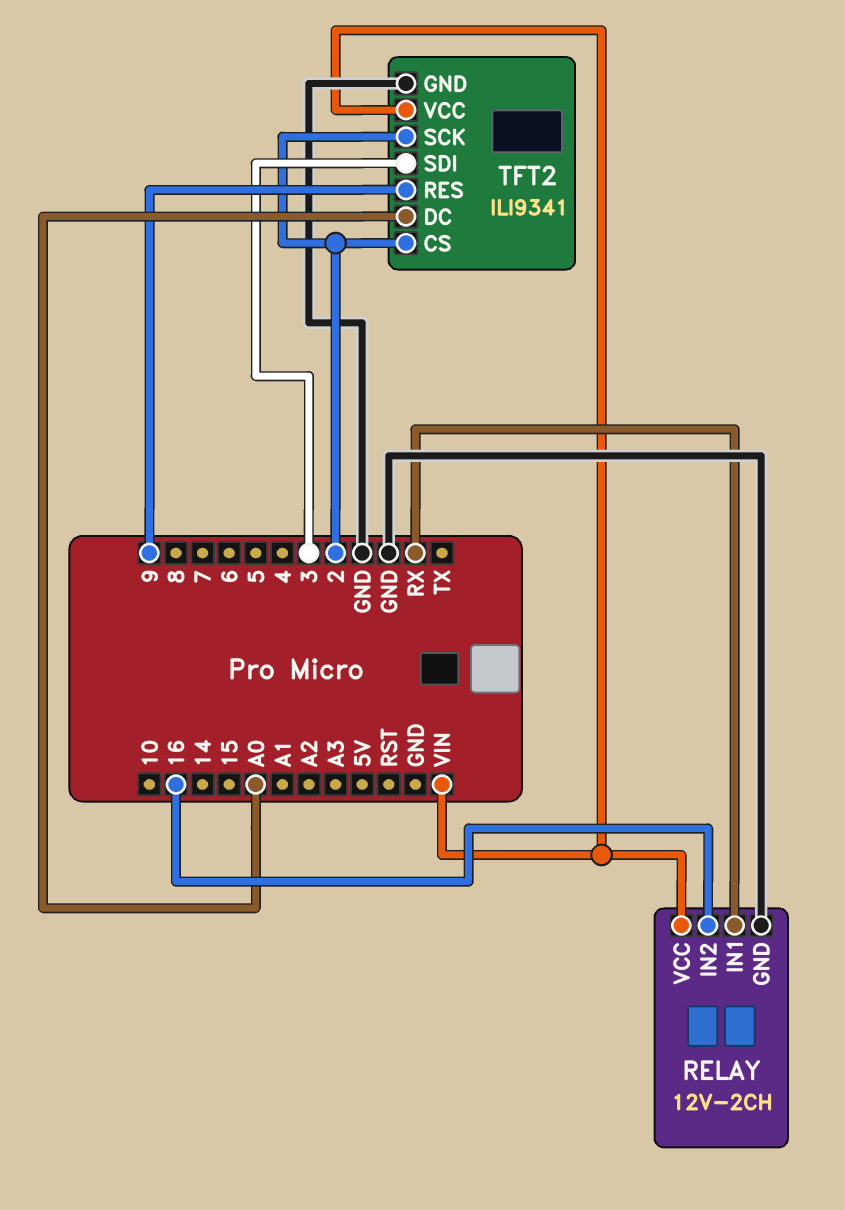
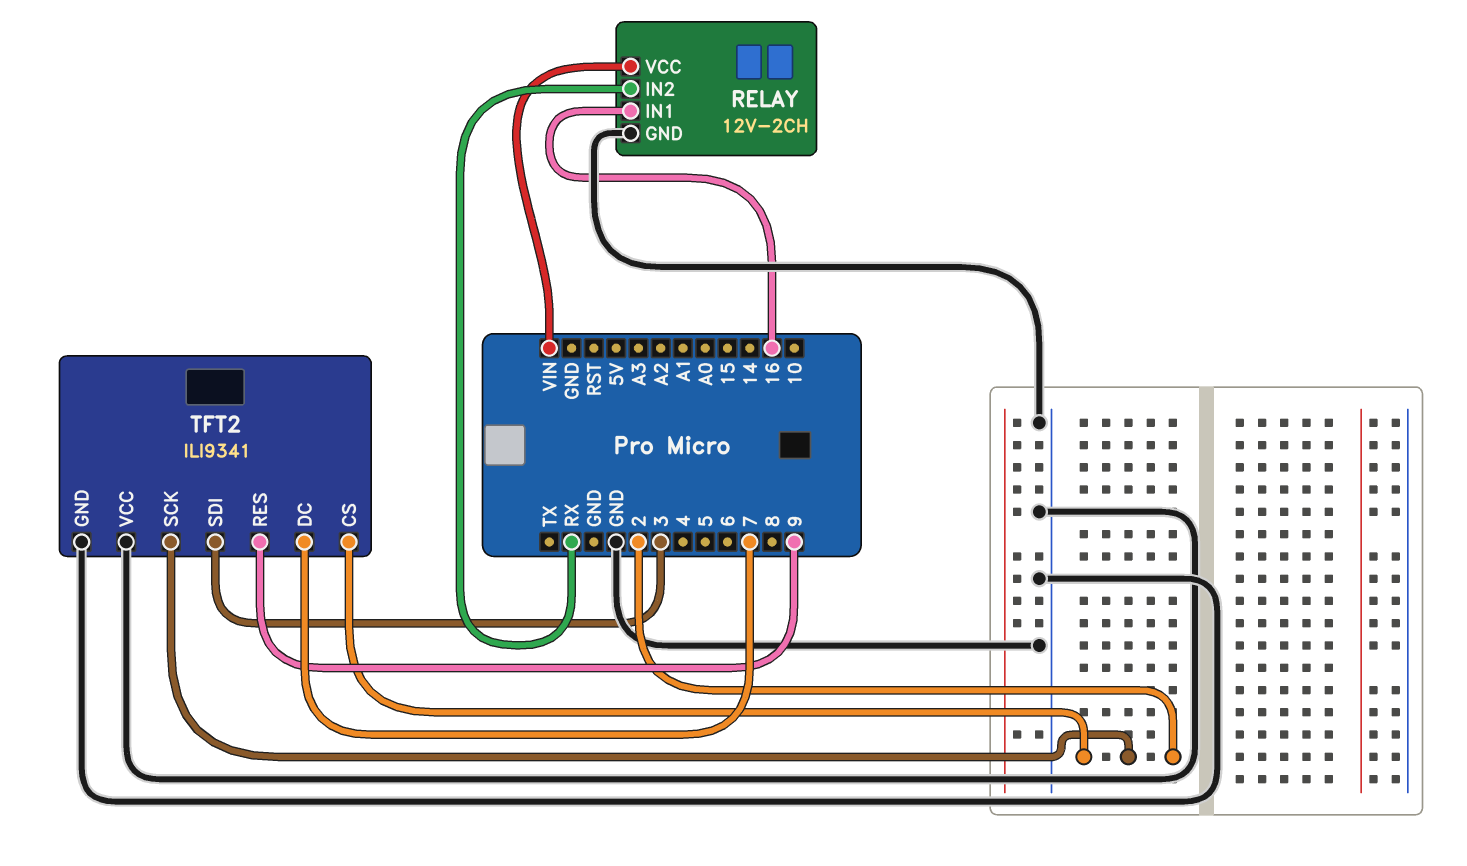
RELAY pin IN1: RX -> 16
RELAY pin IN2: 16 -> RX
TFT2 pin DC: A0 -> 7
TFT2 pin VCC: VIN -> GND

